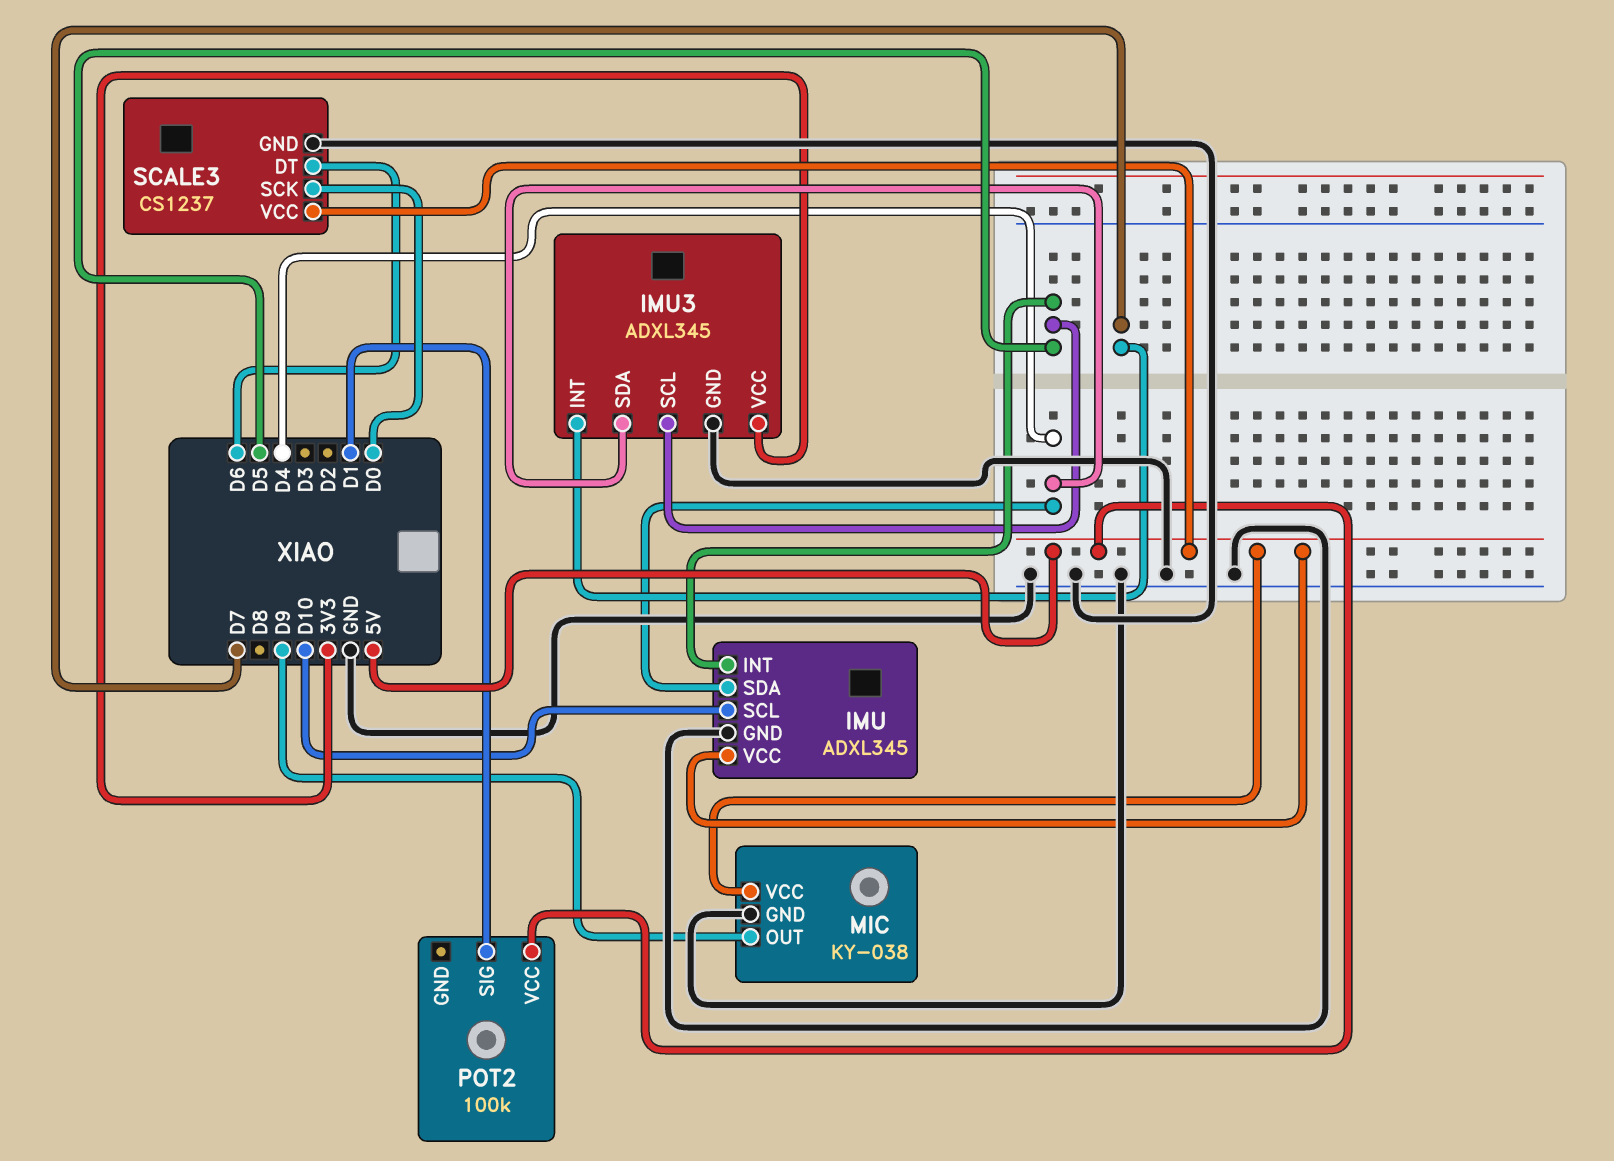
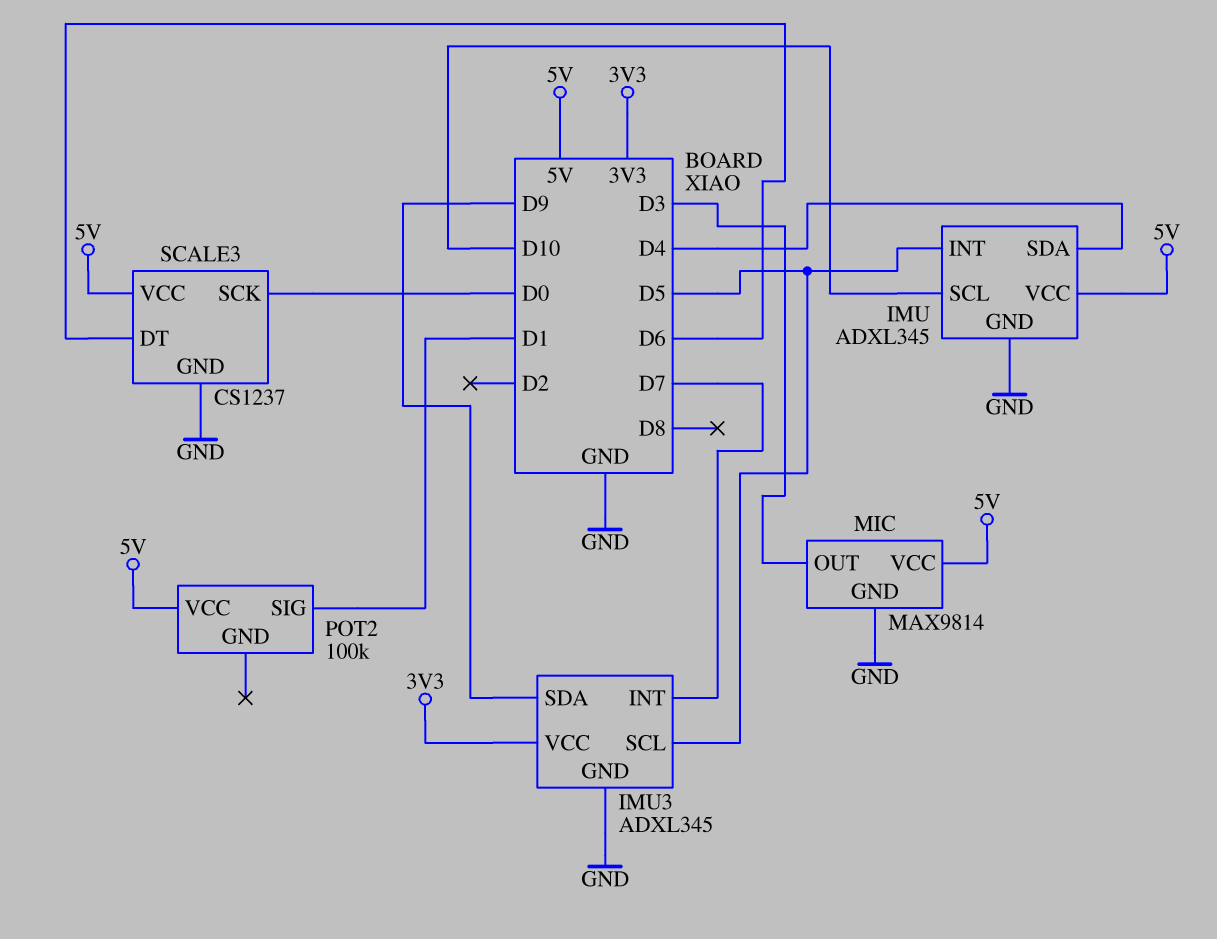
IMU3 pin SDA: D4 -> D9
MIC: KY-038 -> MAX9814
MIC pin OUT: D9 -> D3

